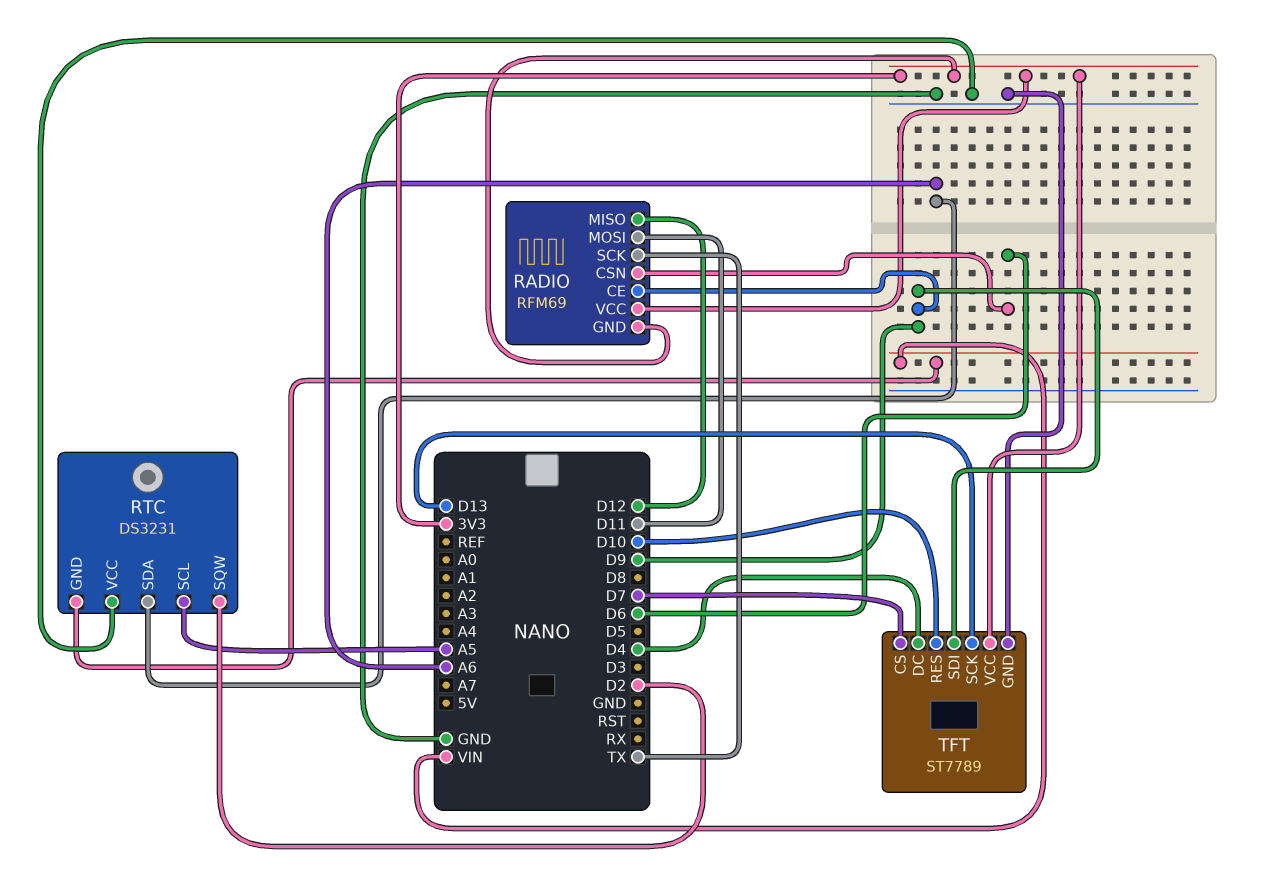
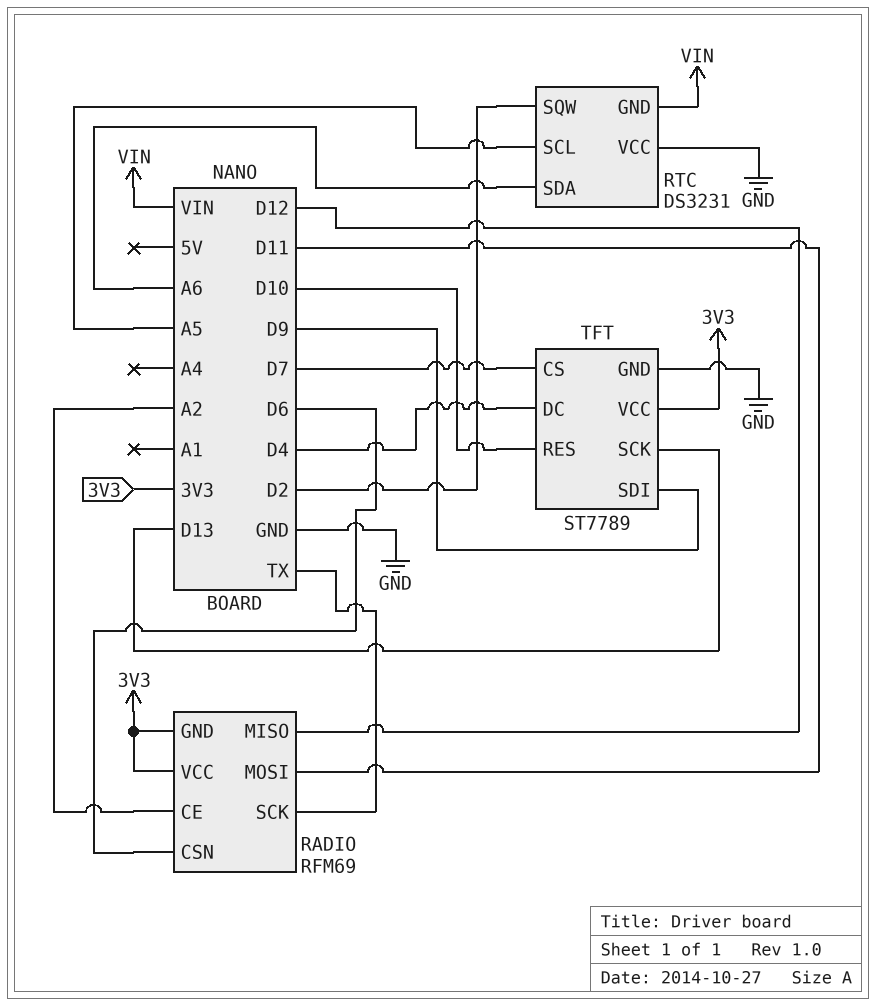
RADIO pin CE: D9 -> A2

